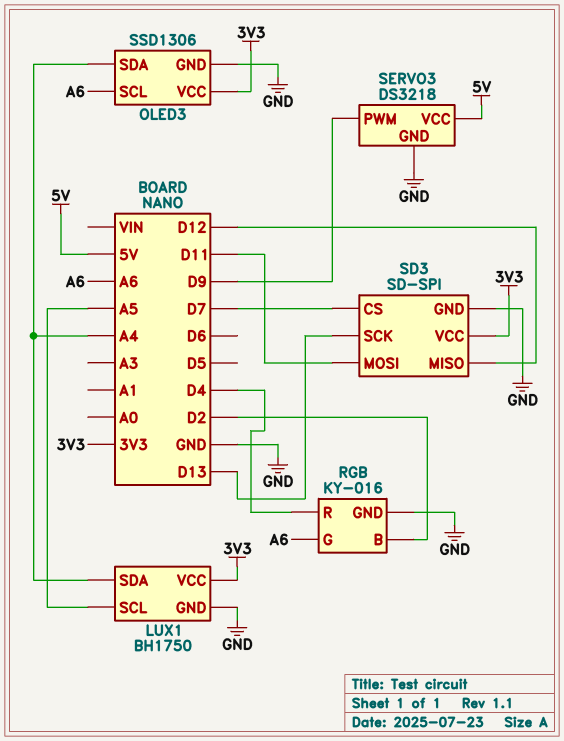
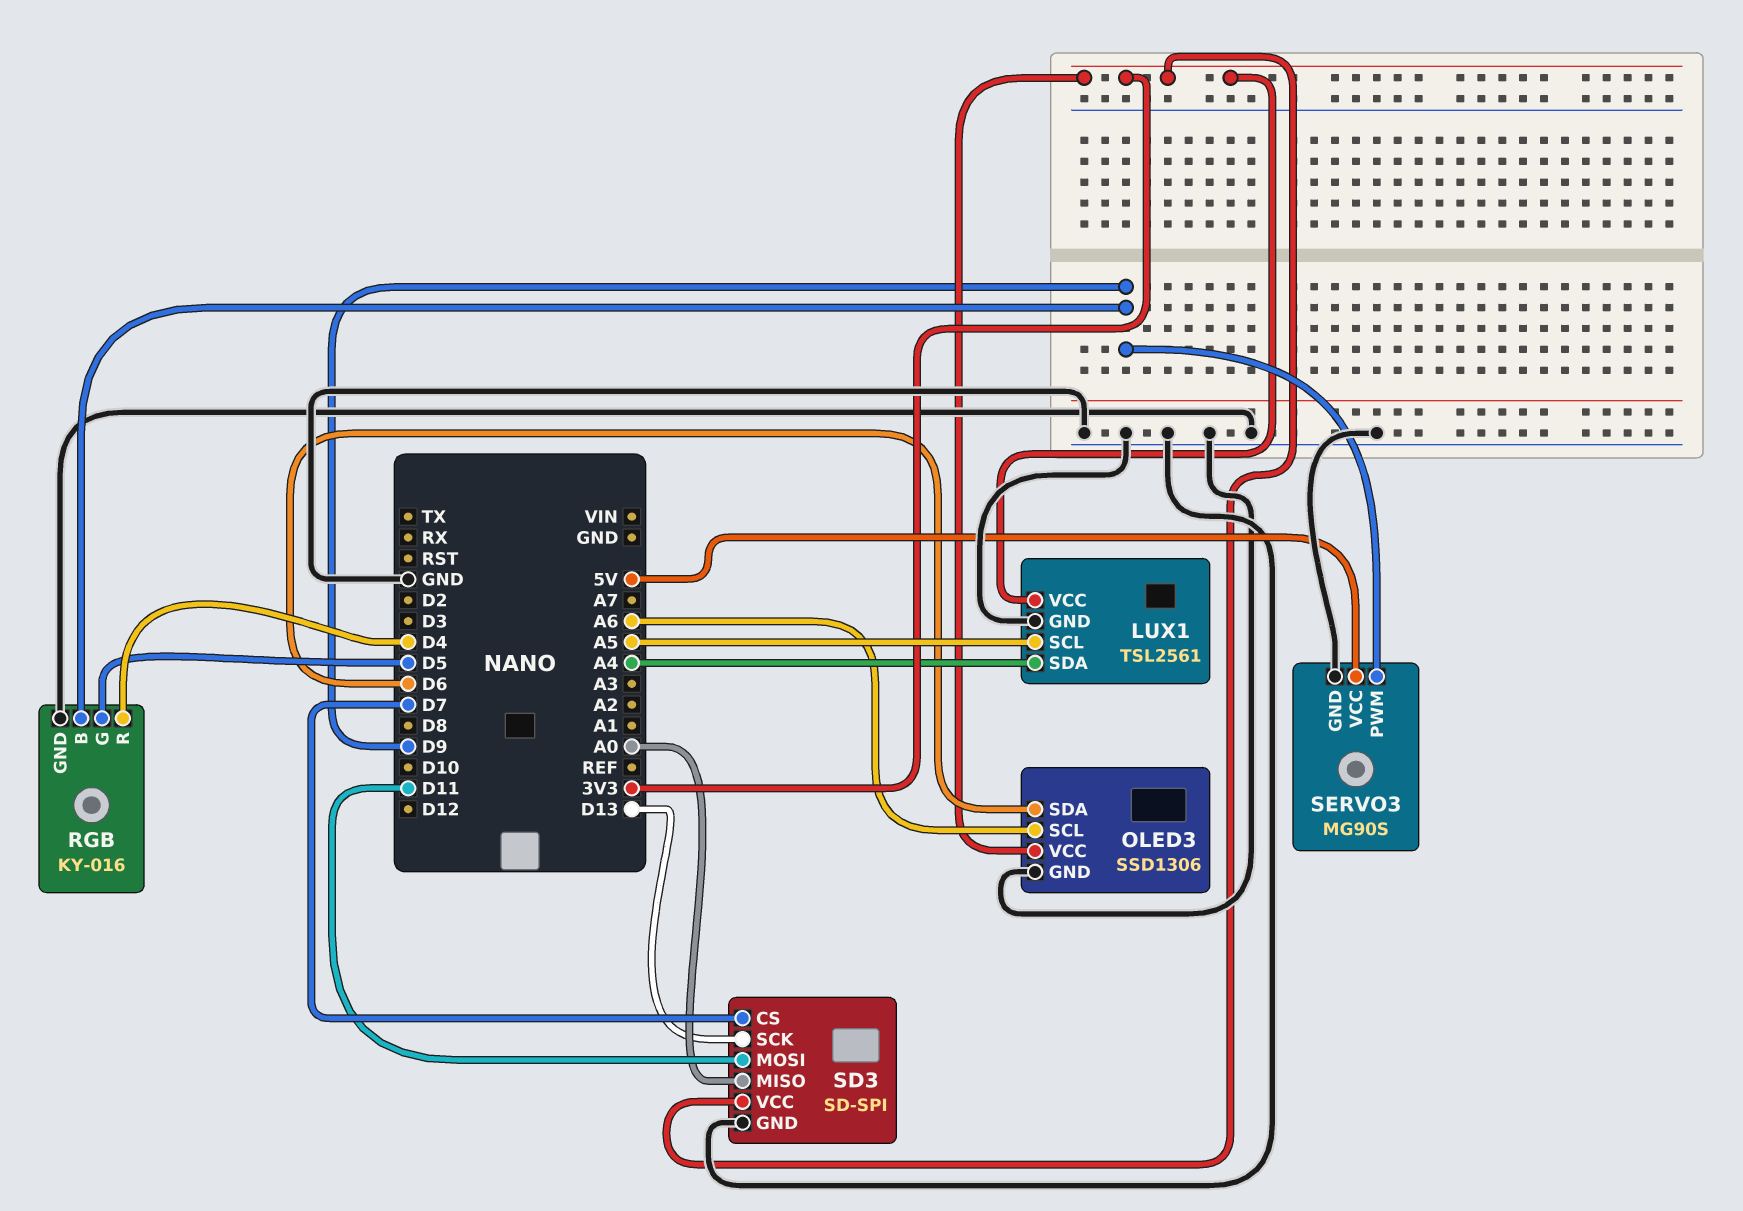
LUX1: BH1750 -> TSL2561
OLED3 pin SDA: A4 -> D6
RGB pin B: D2 -> D9
RGB pin G: A6 -> D5
SD3 pin MISO: D12 -> A0
SERVO3: DS3218 -> MG90S

